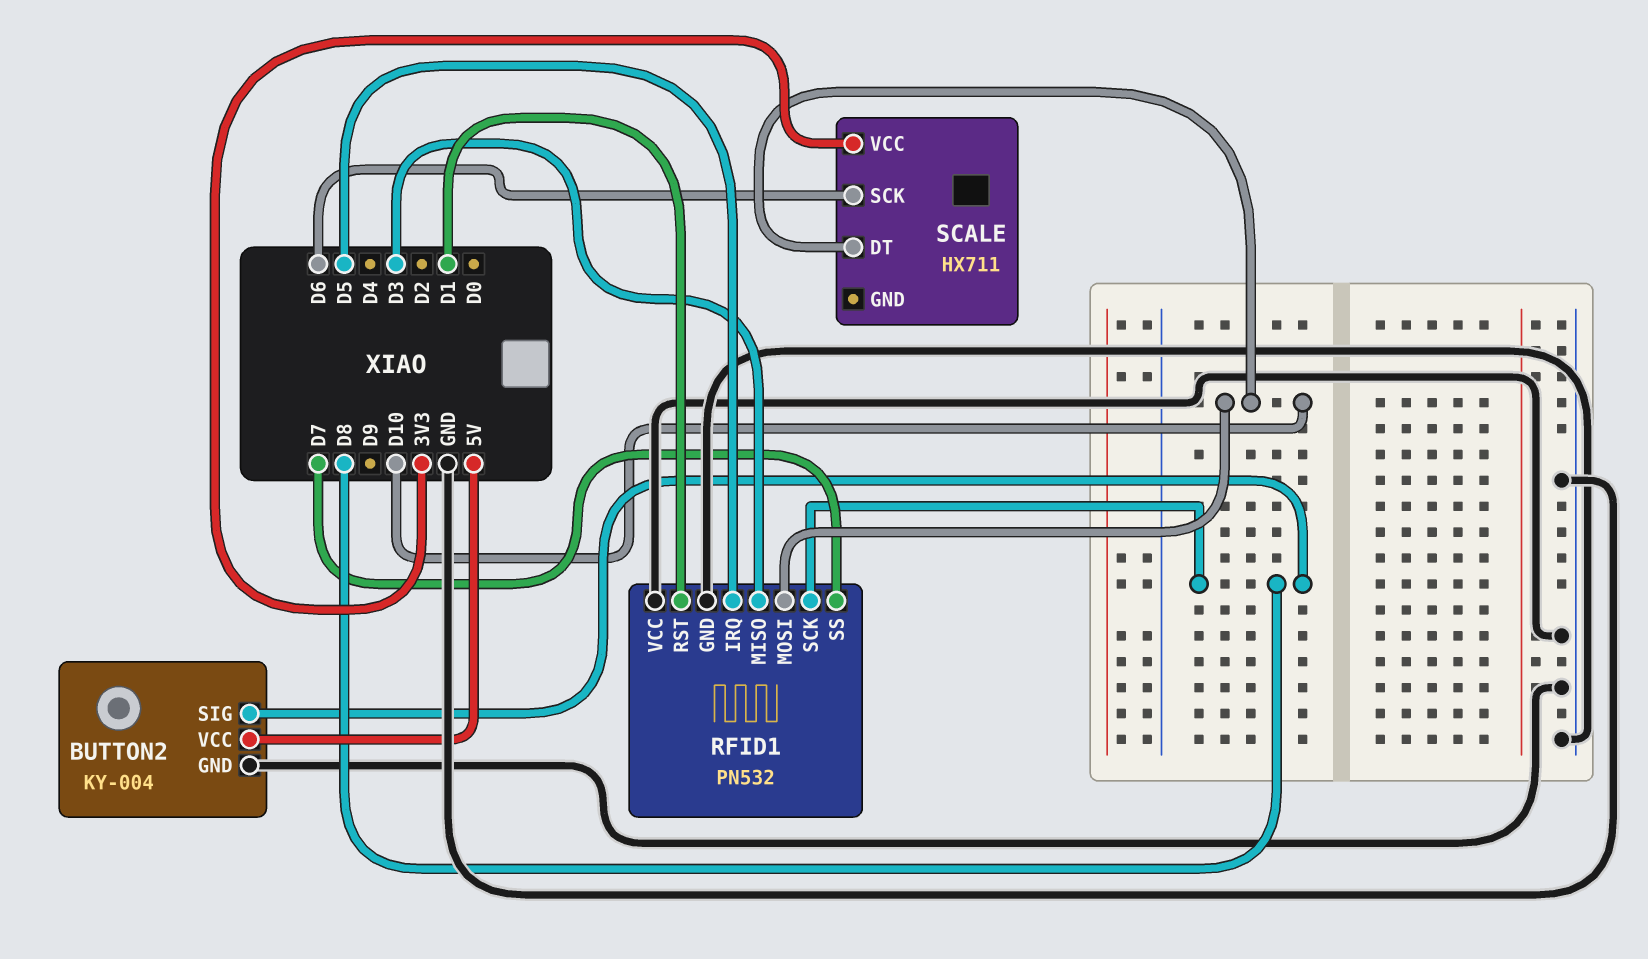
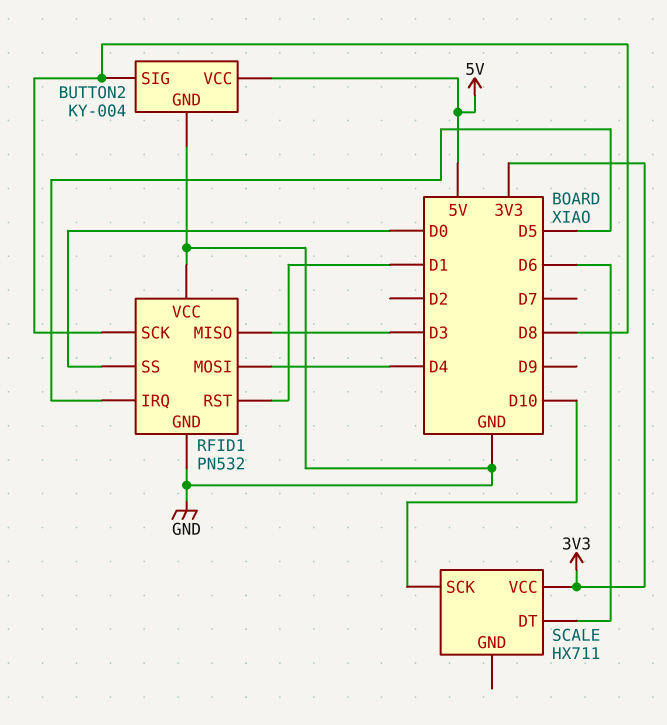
RFID1 pin MOSI: D10 -> D4
RFID1 pin SS: D7 -> D0
SCALE pin DT: D10 -> D6
SCALE pin SCK: D6 -> D10

